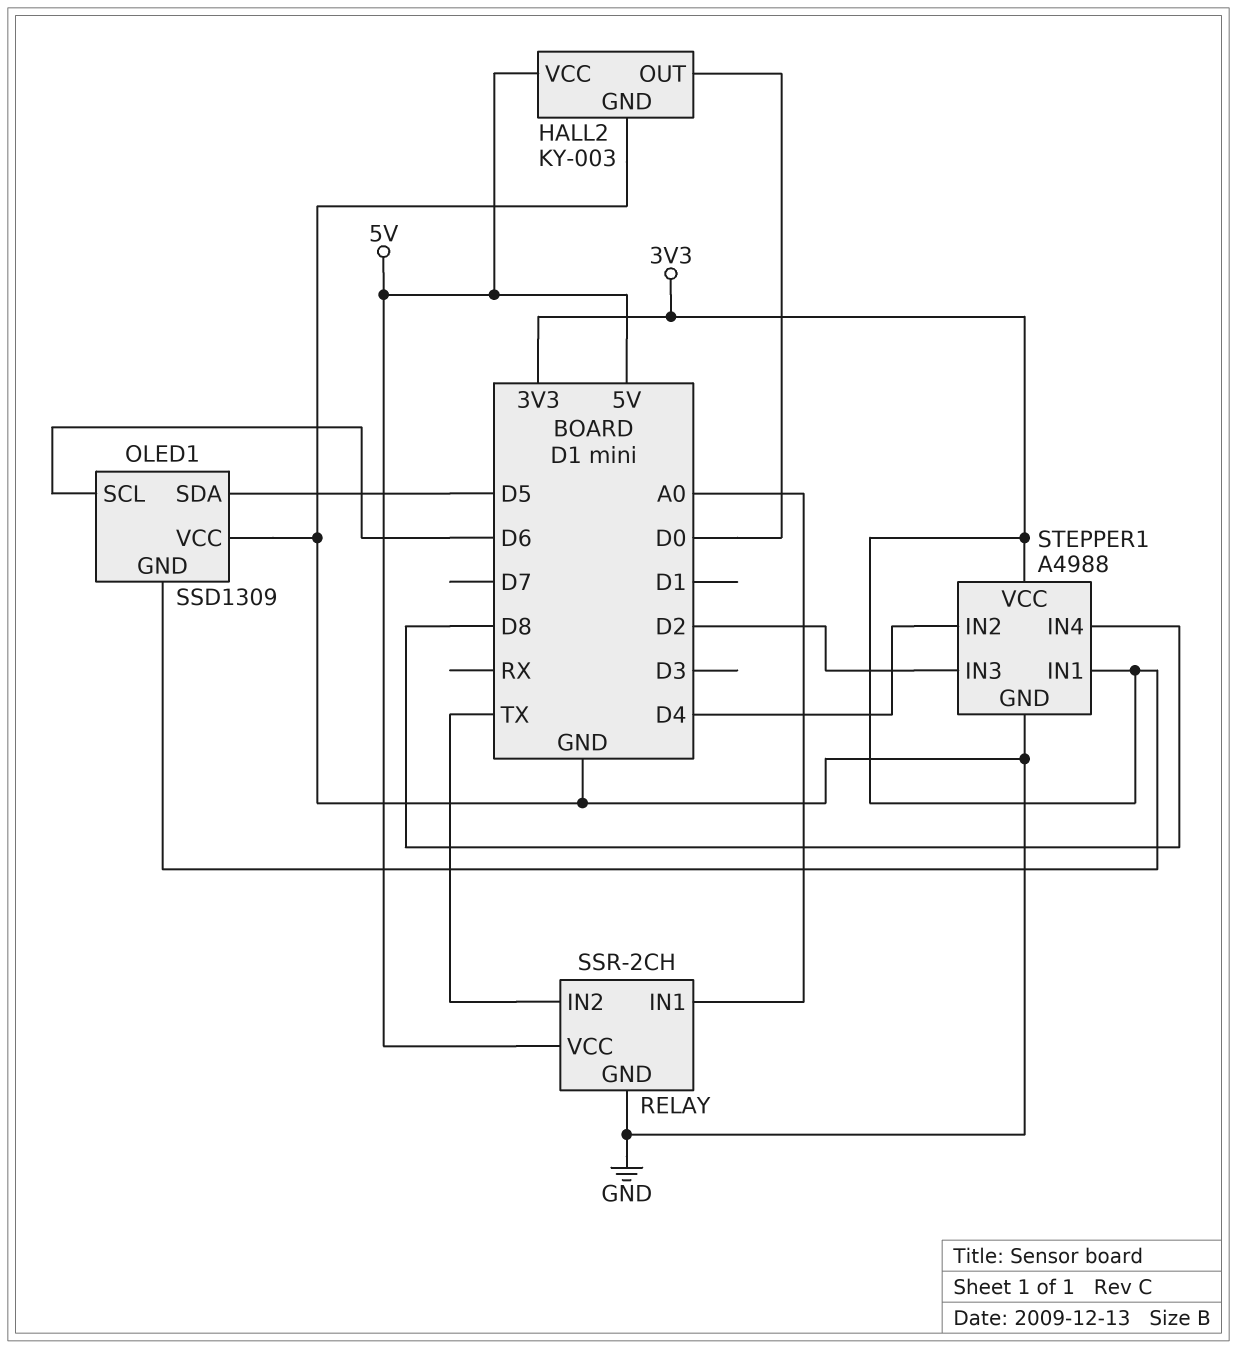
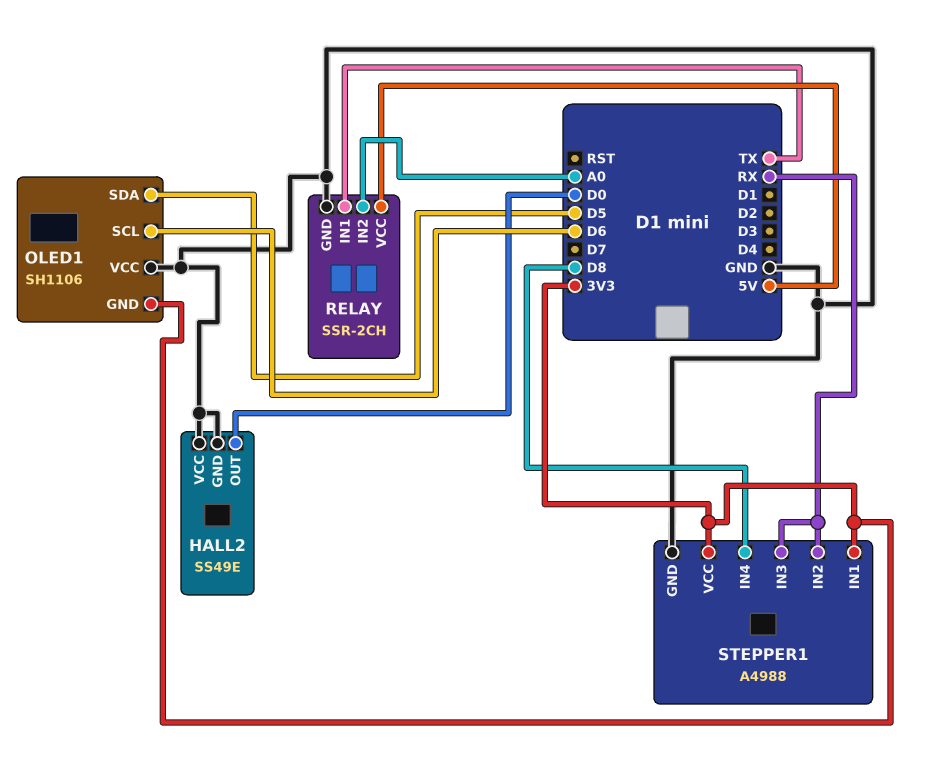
HALL2: KY-003 -> SS49E
HALL2 pin VCC: 5V -> GND
OLED1: SSD1309 -> SH1106
RELAY pin IN1: A0 -> TX
RELAY pin IN2: TX -> A0
STEPPER1 pin IN2: D4 -> RX
STEPPER1 pin IN3: D2 -> RX

